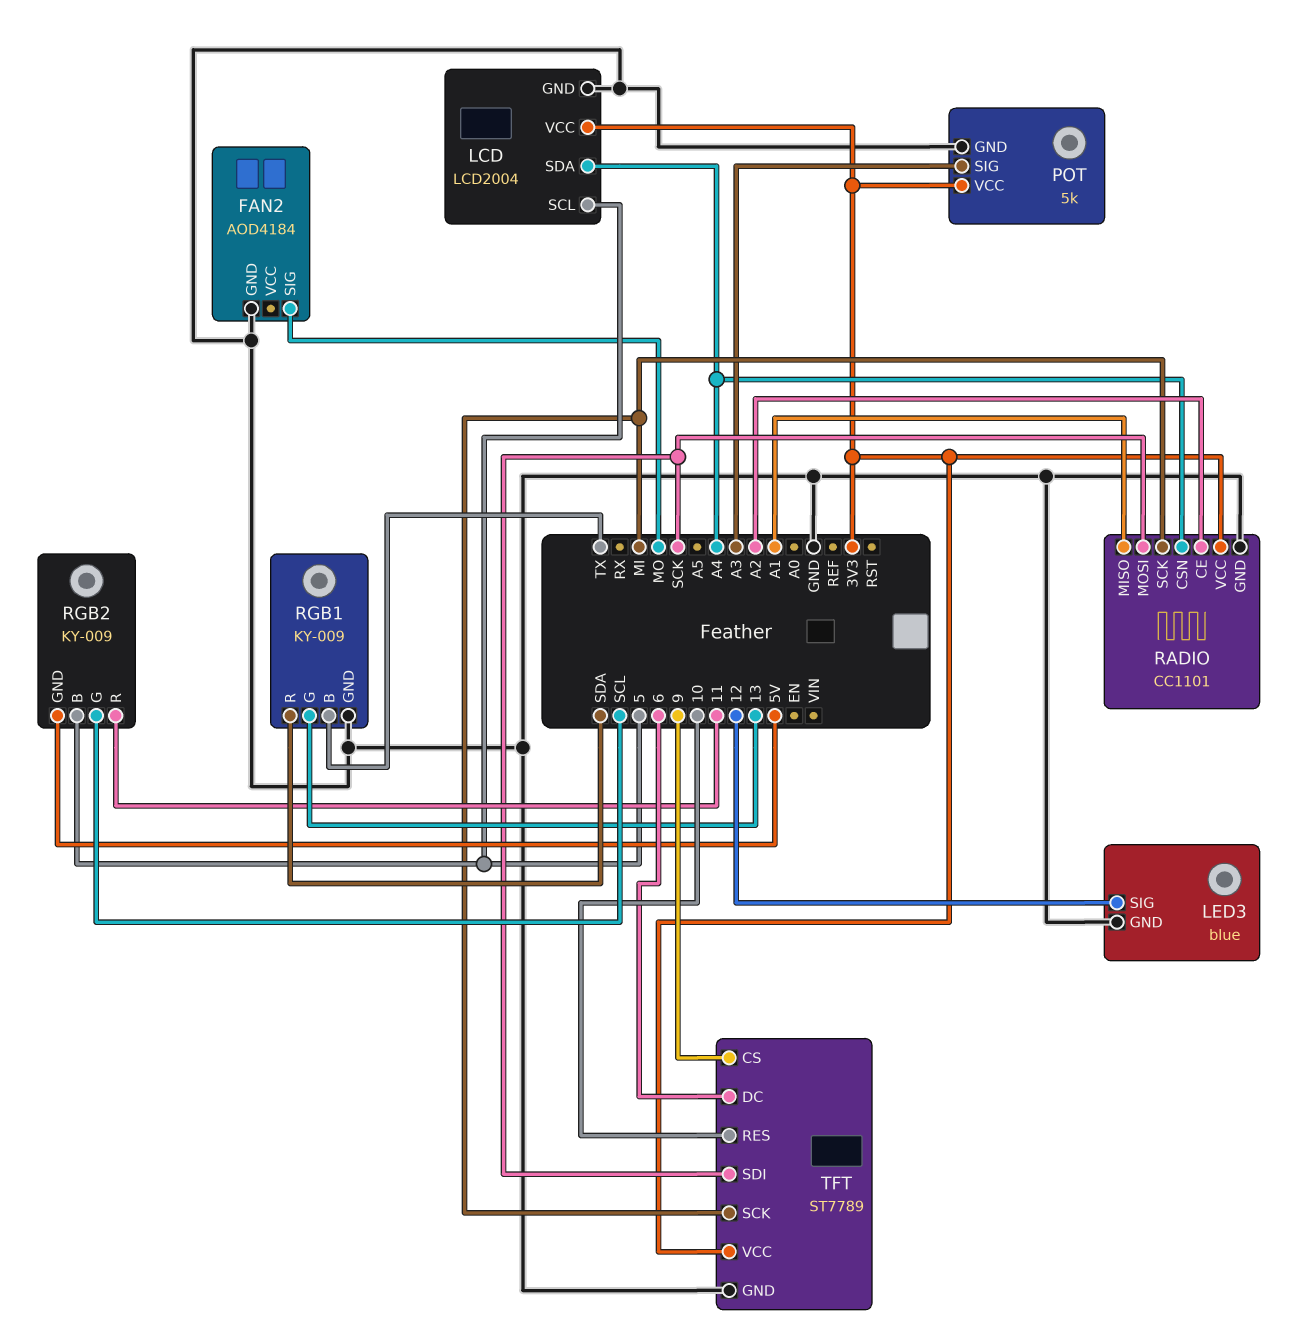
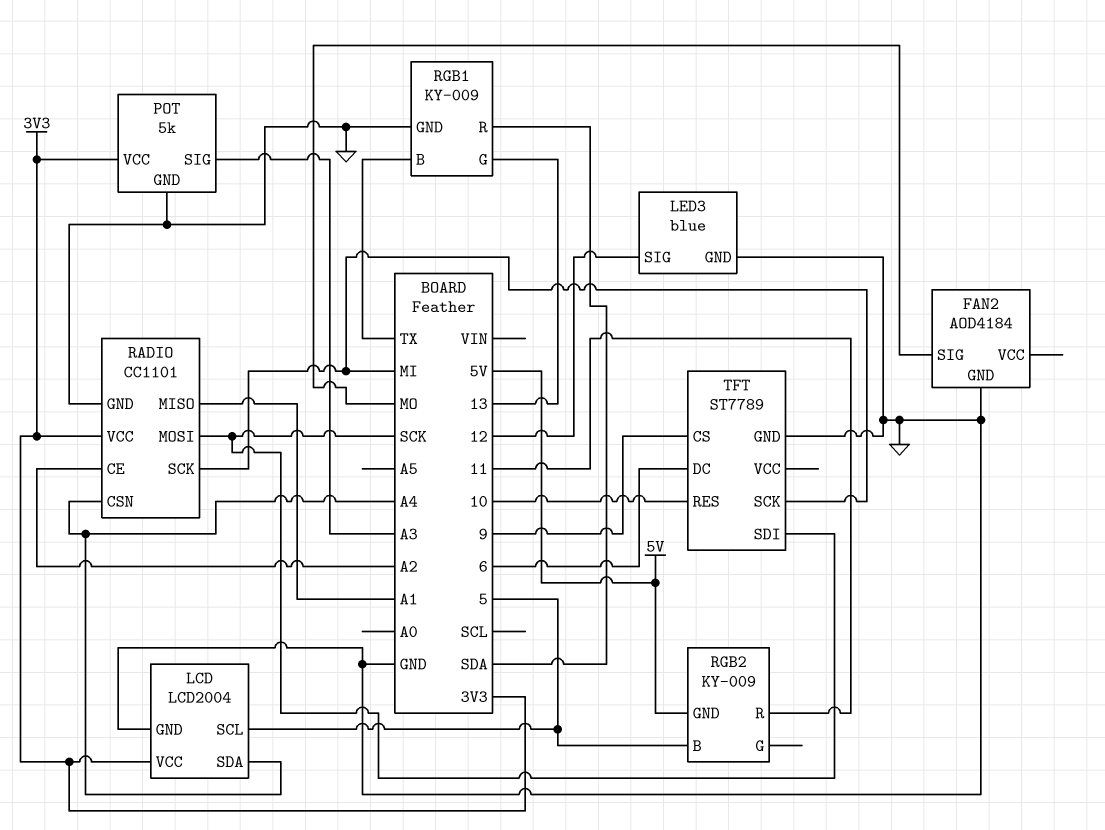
RGB2 pin G: SCL -> none
TFT pin VCC: 3V3 -> none

